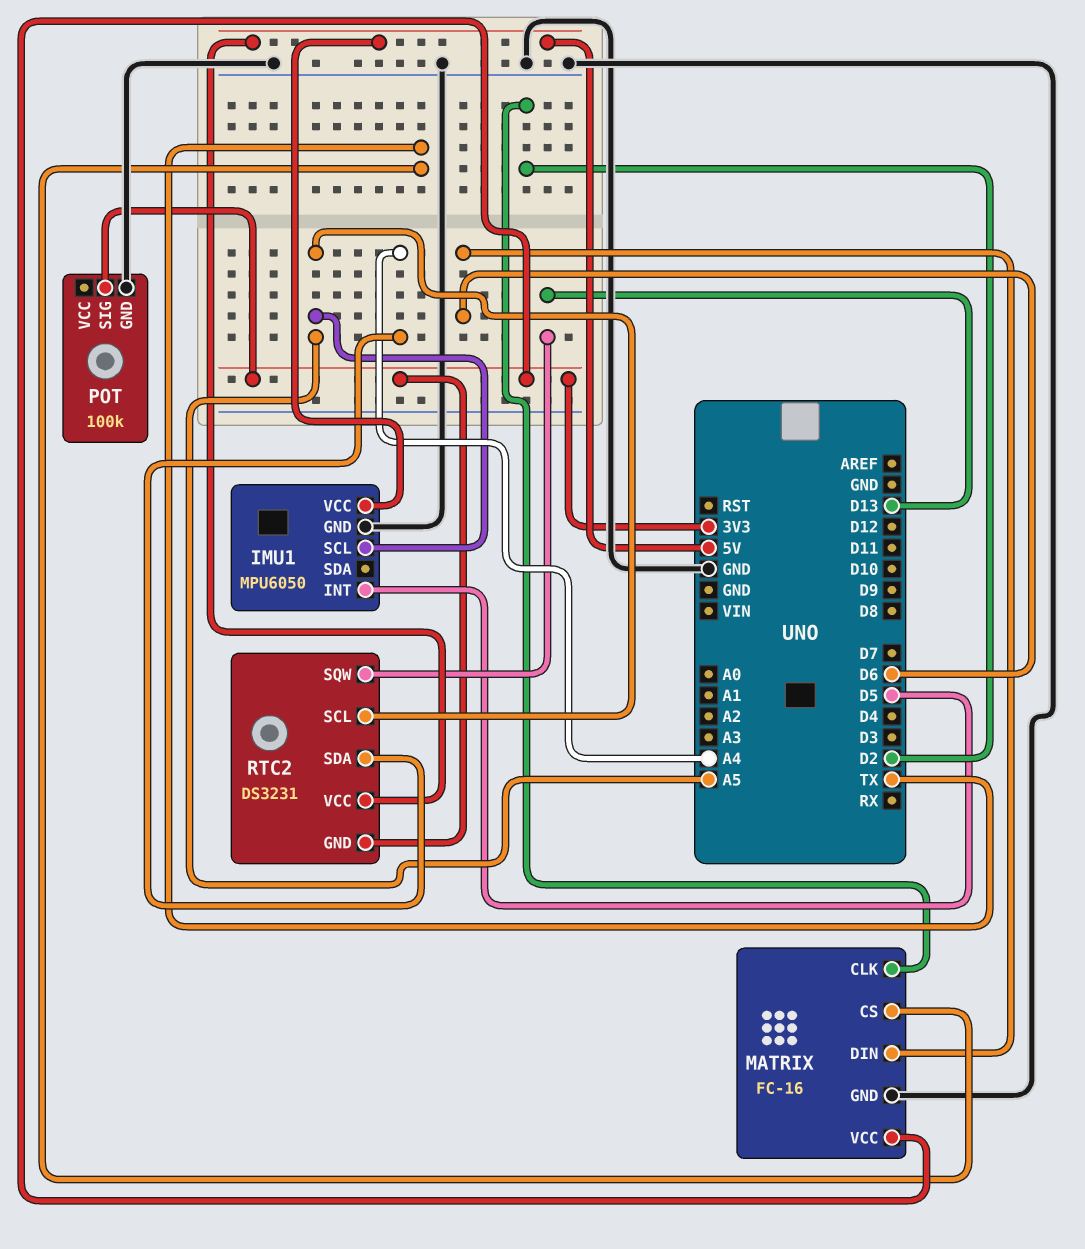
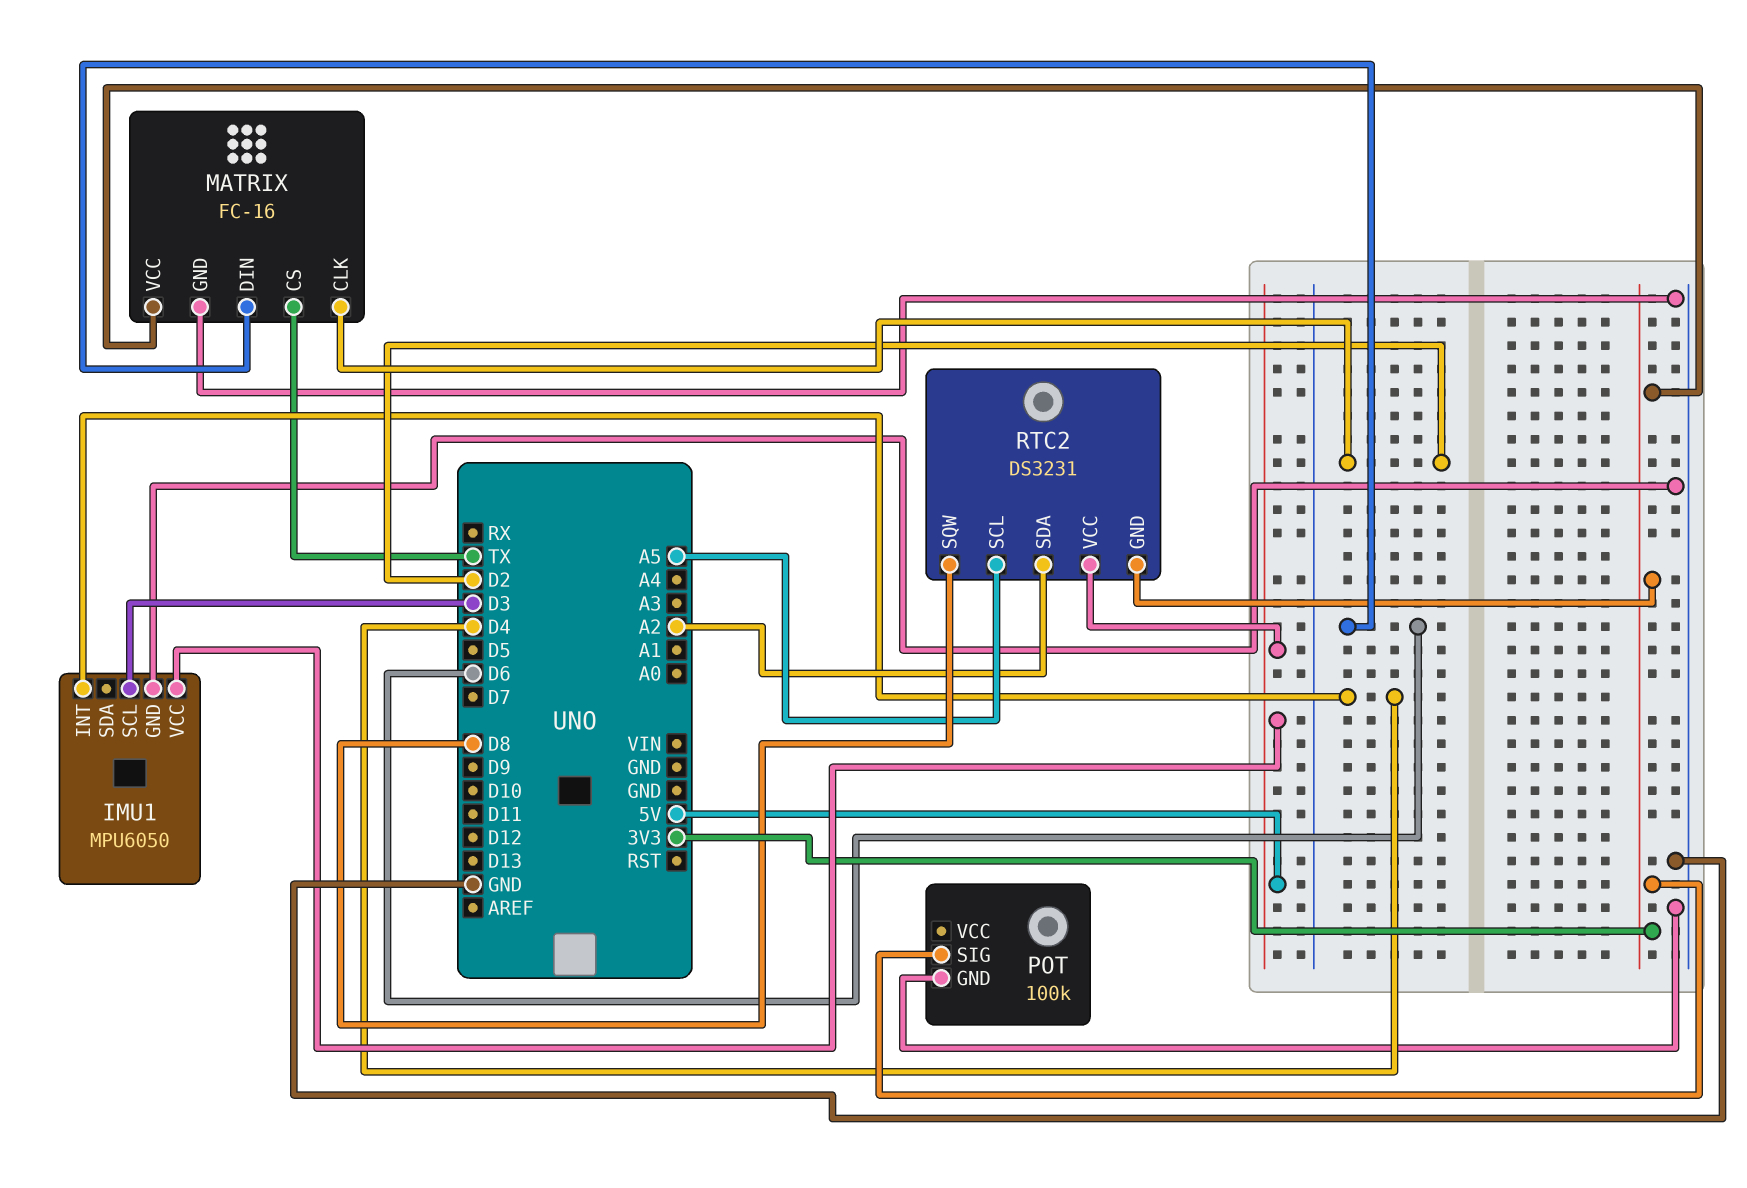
IMU1 pin INT: D5 -> D4
IMU1 pin SCL: A5 -> D3
RTC2 pin SDA: A4 -> A2
RTC2 pin SQW: D13 -> D8

